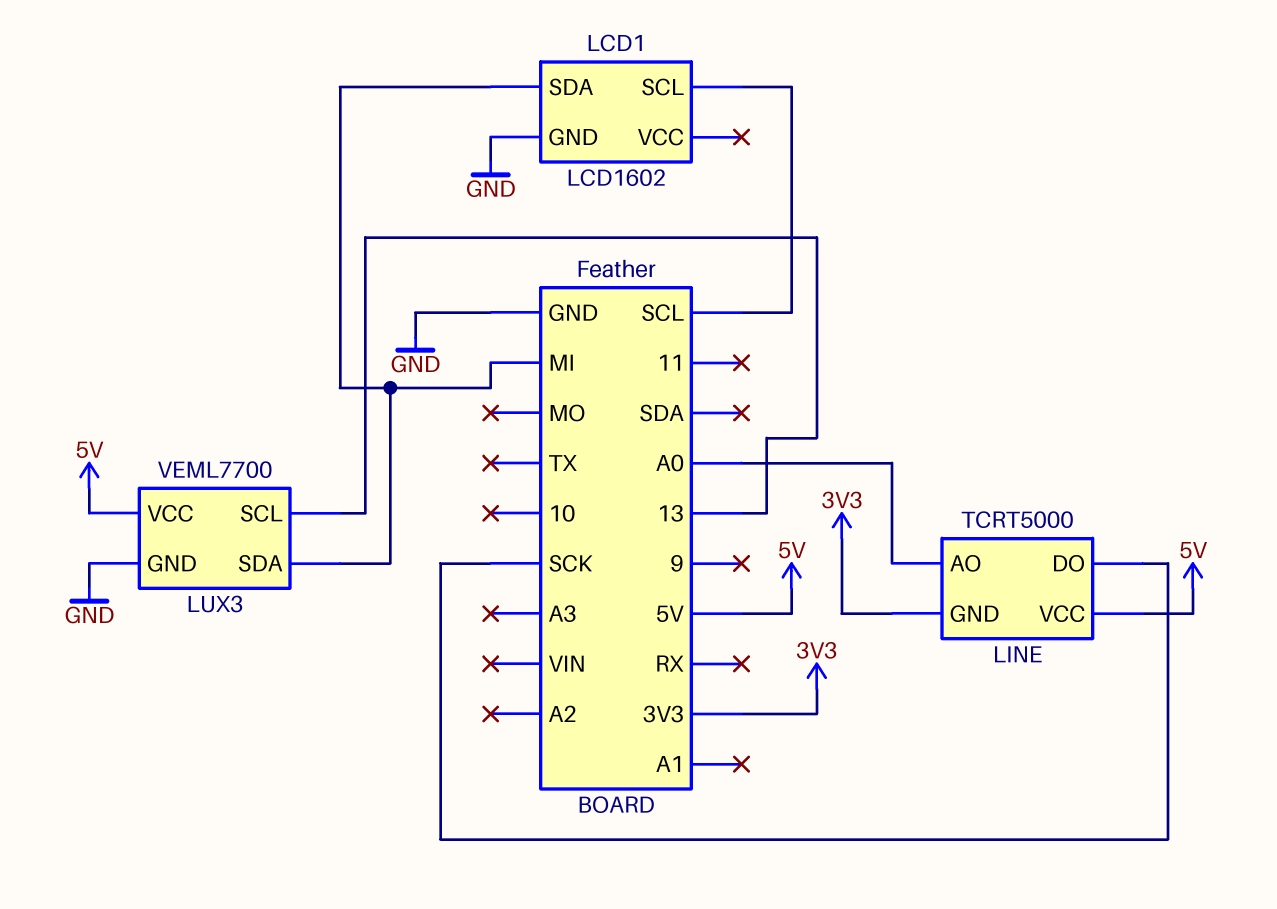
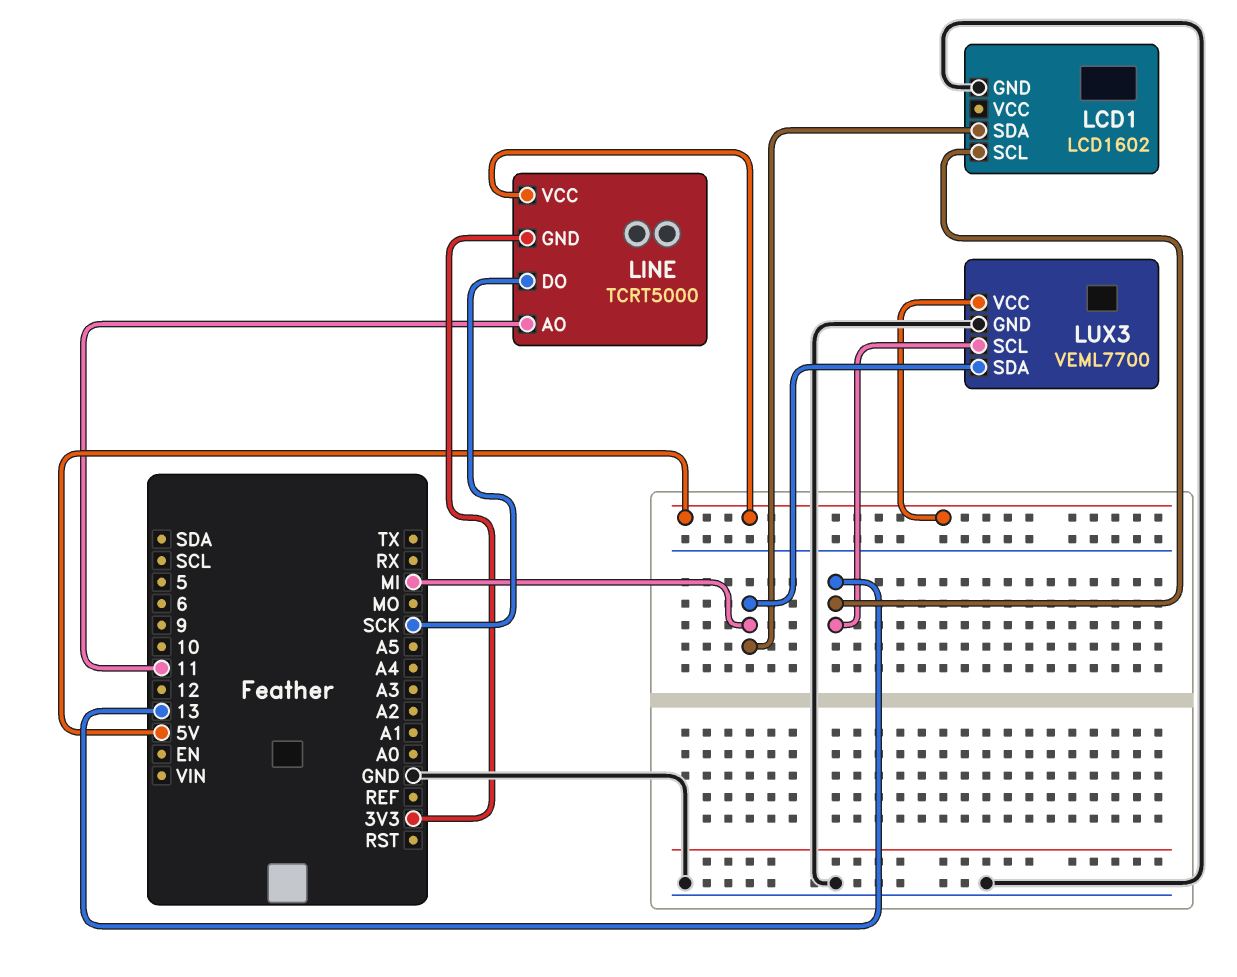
LCD1 pin SCL: SCL -> 13
LINE pin AO: A0 -> 11

